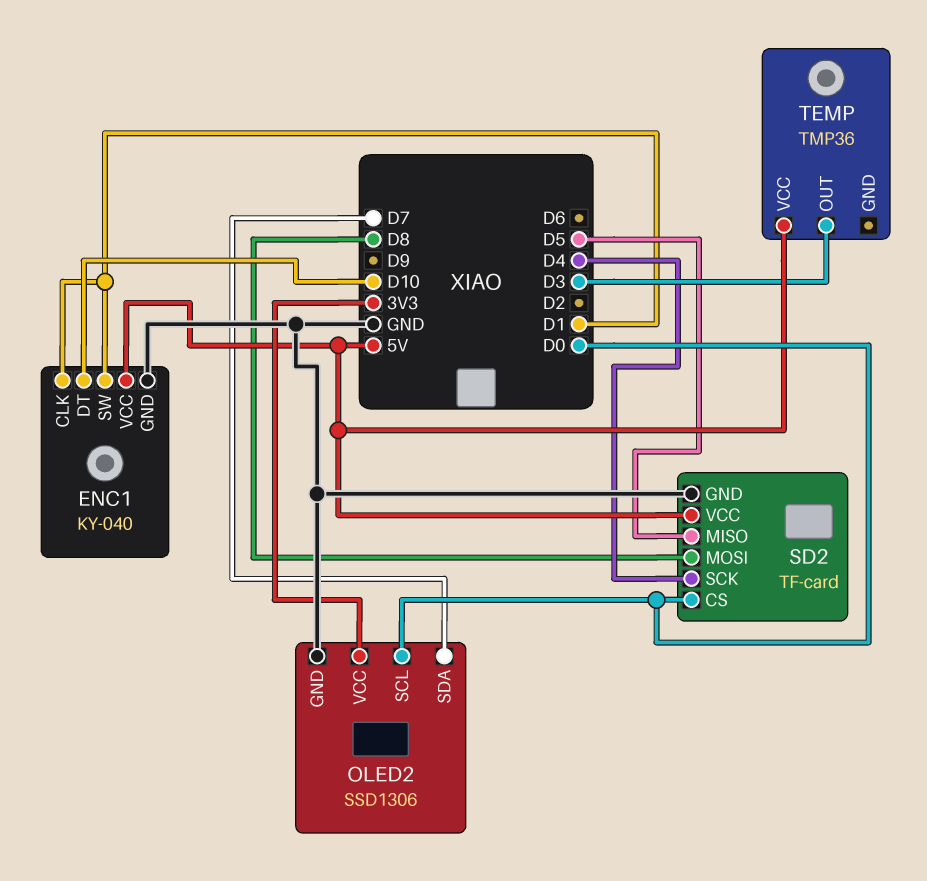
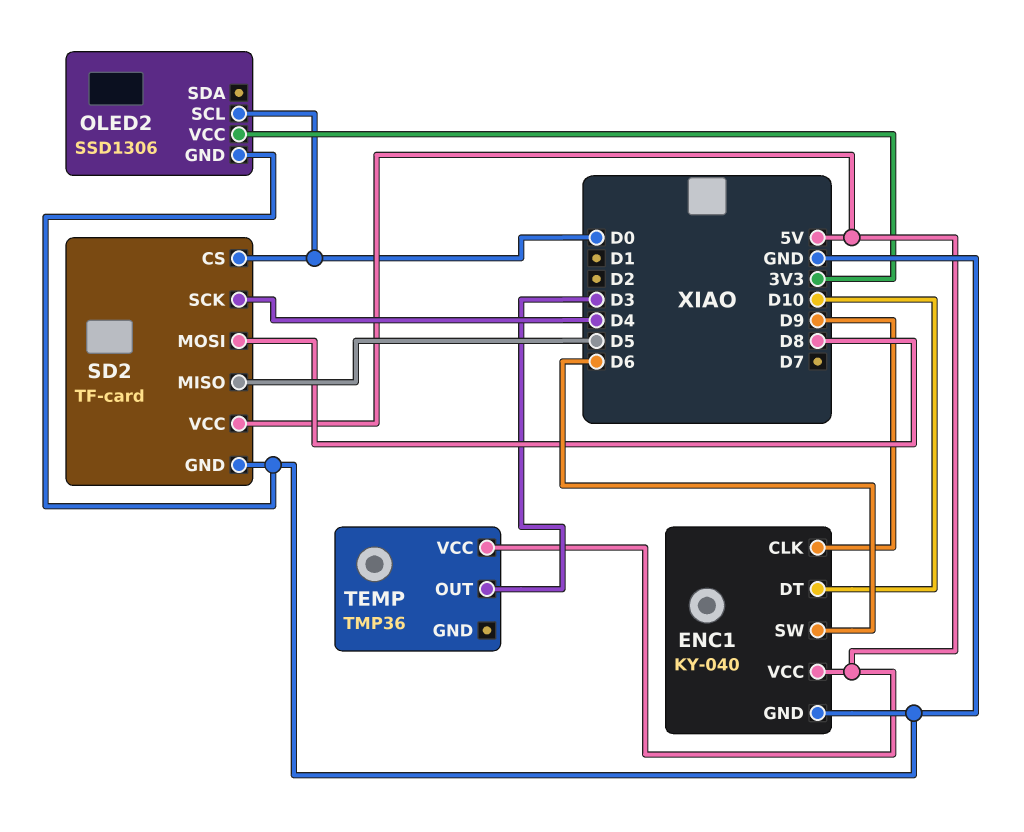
ENC1 pin CLK: D1 -> D9
ENC1 pin SW: D1 -> D6
OLED2 pin SDA: D7 -> none

